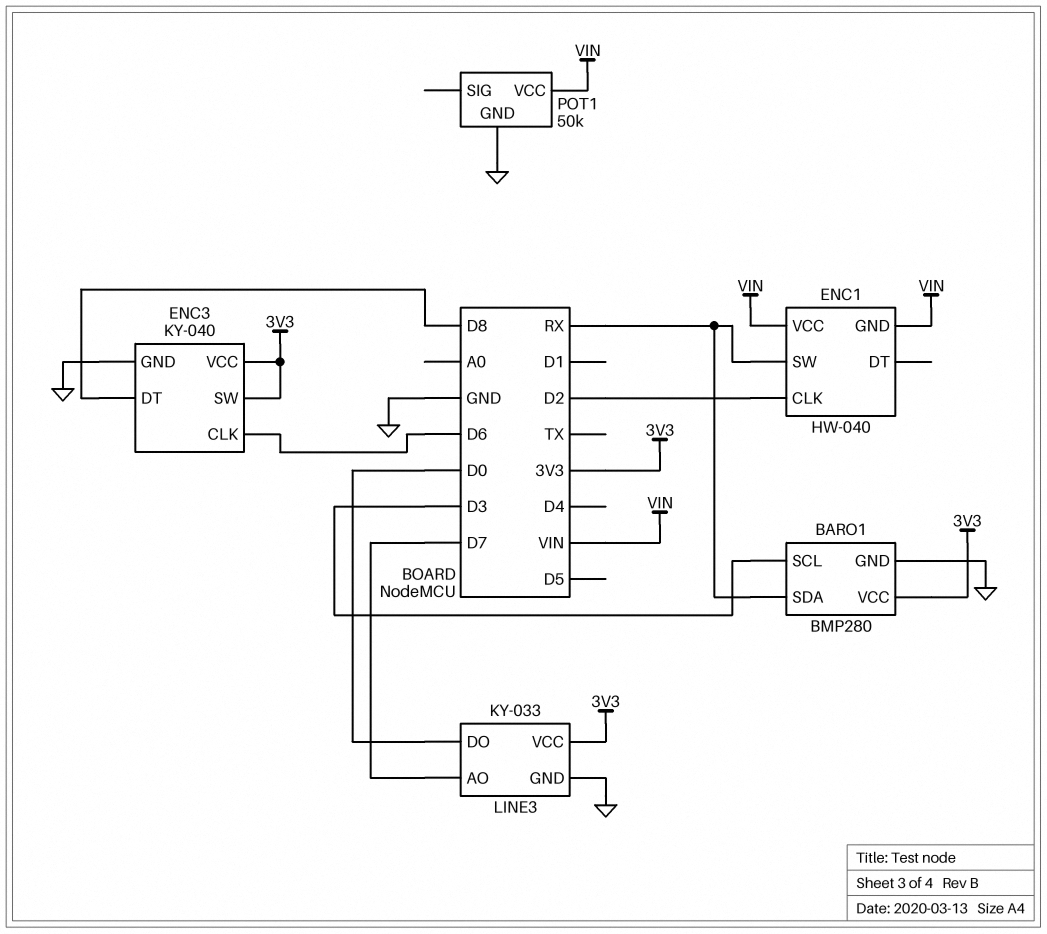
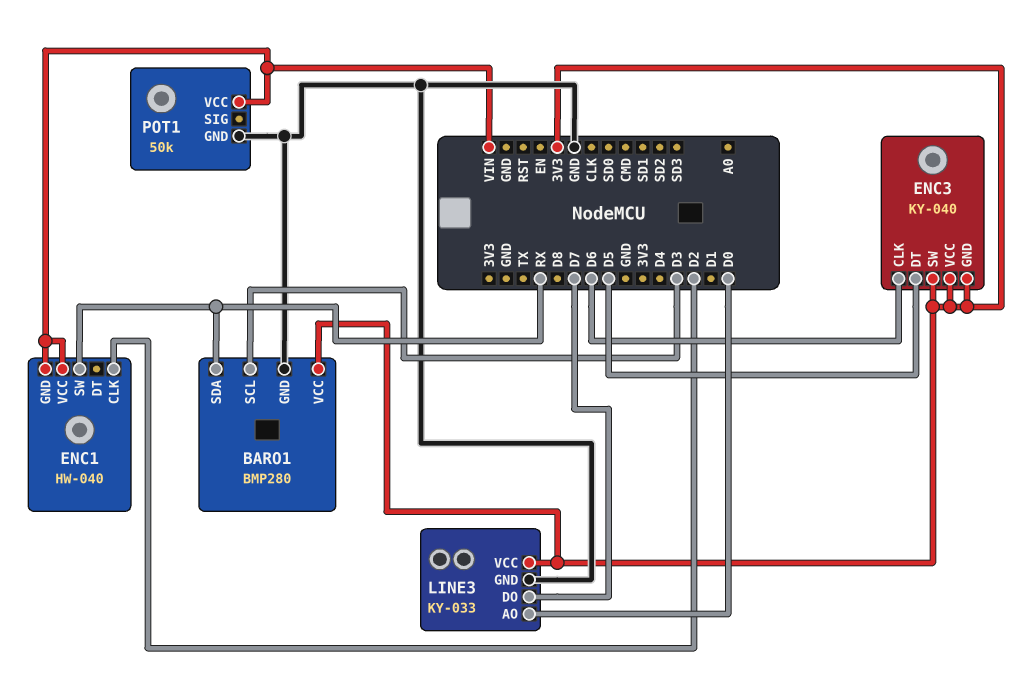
ENC3 pin DT: D8 -> D5
ENC3 pin GND: GND -> 3V3
LINE3 pin AO: D7 -> D0
LINE3 pin DO: D0 -> D7

